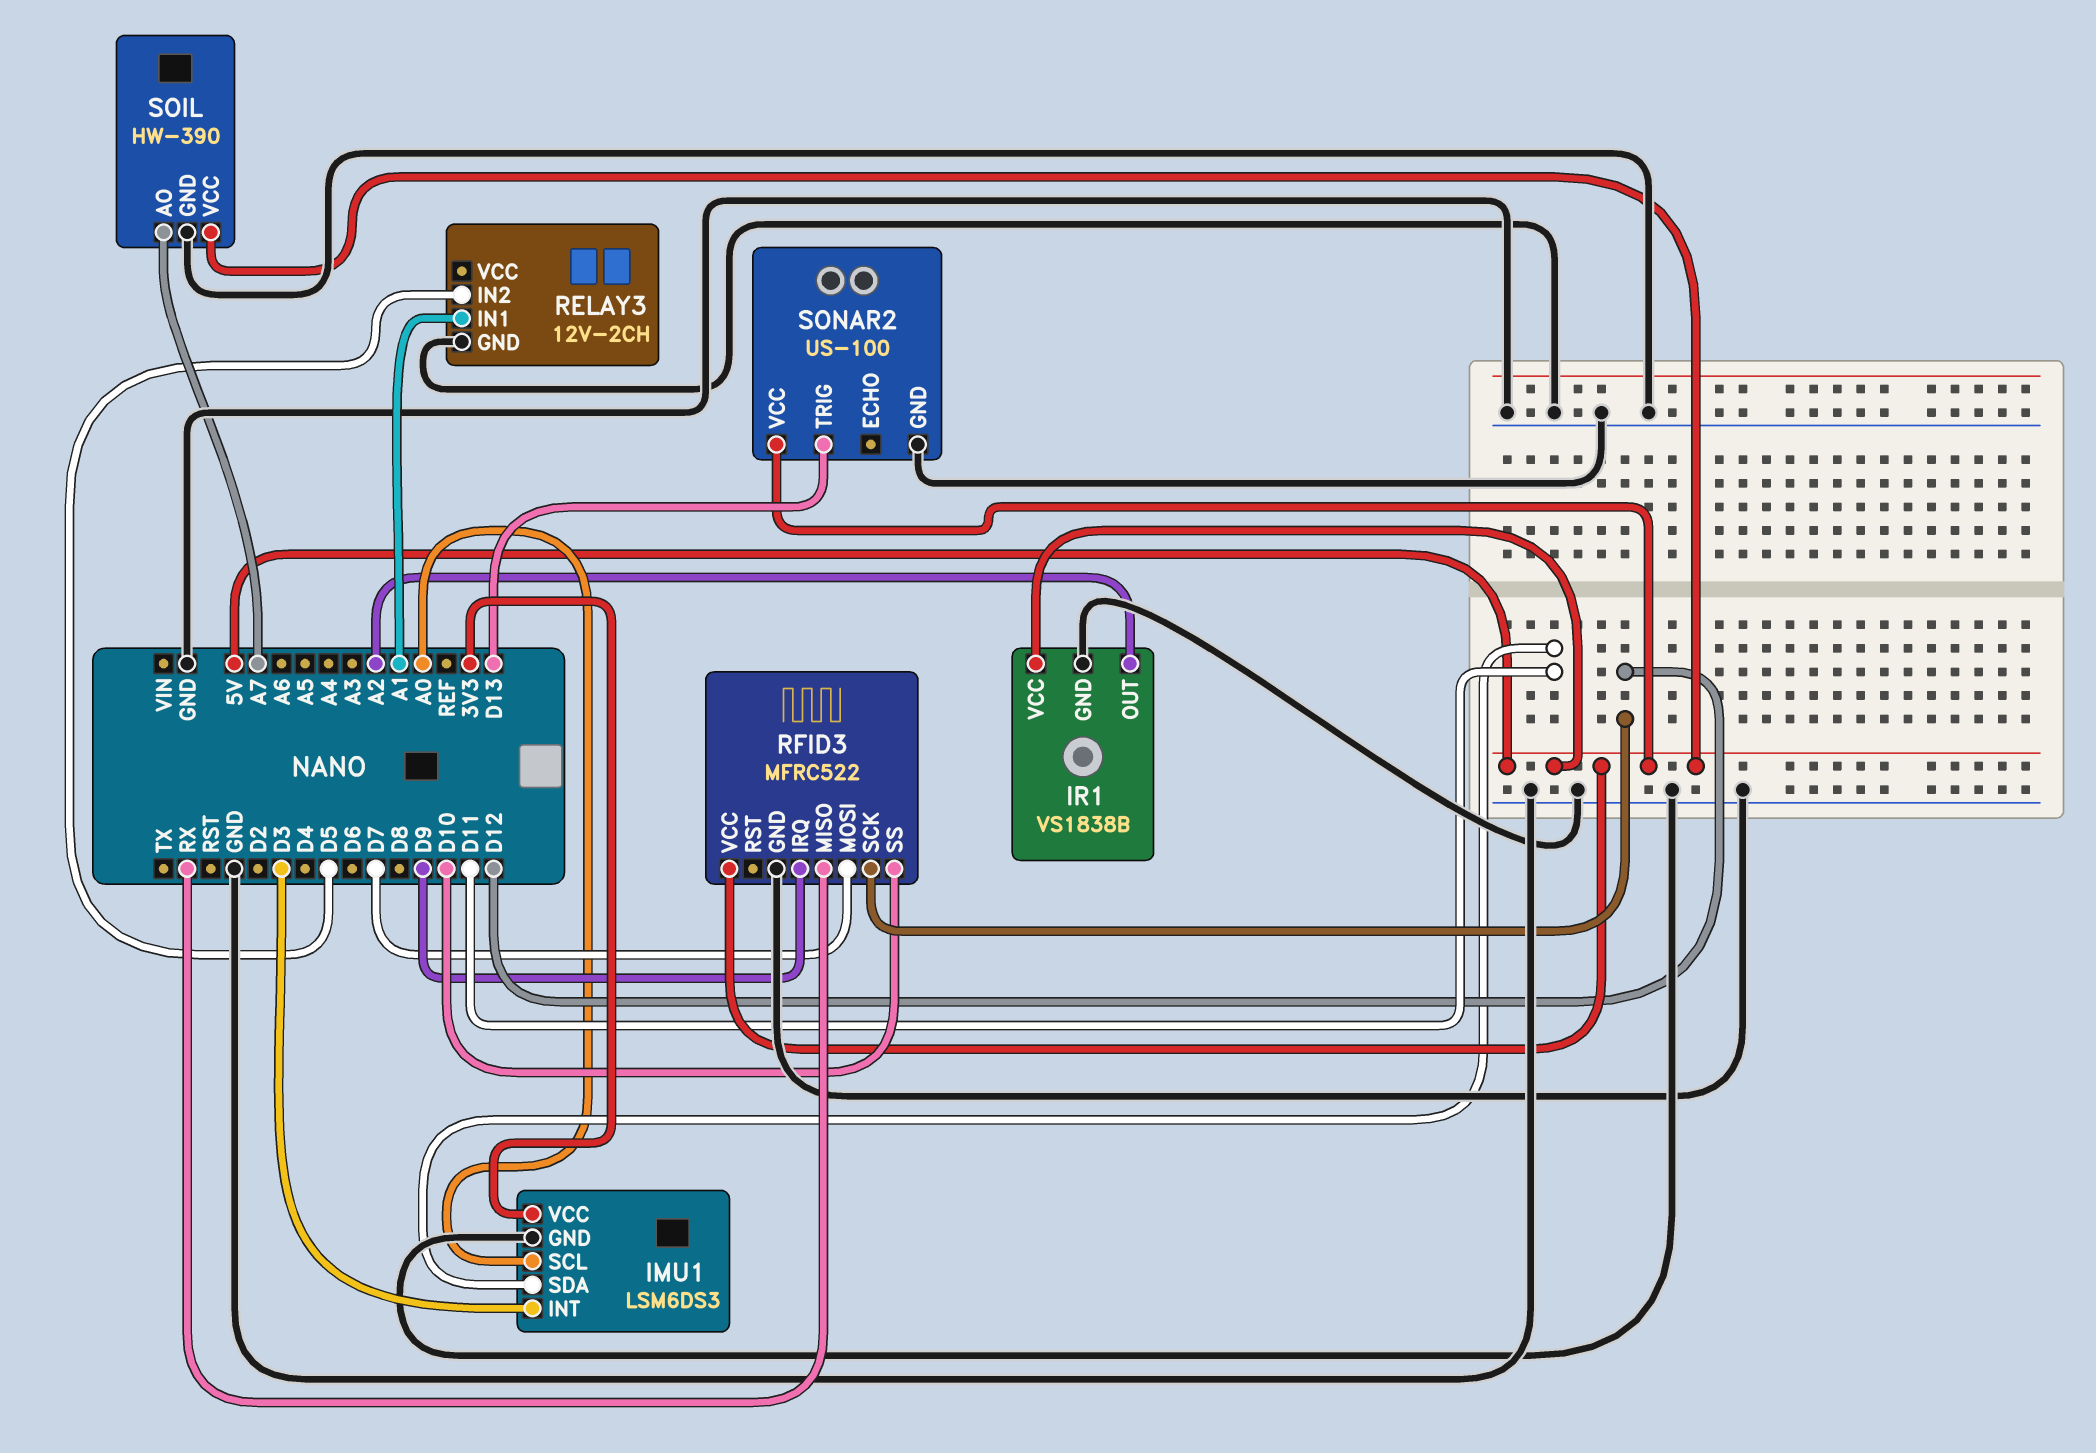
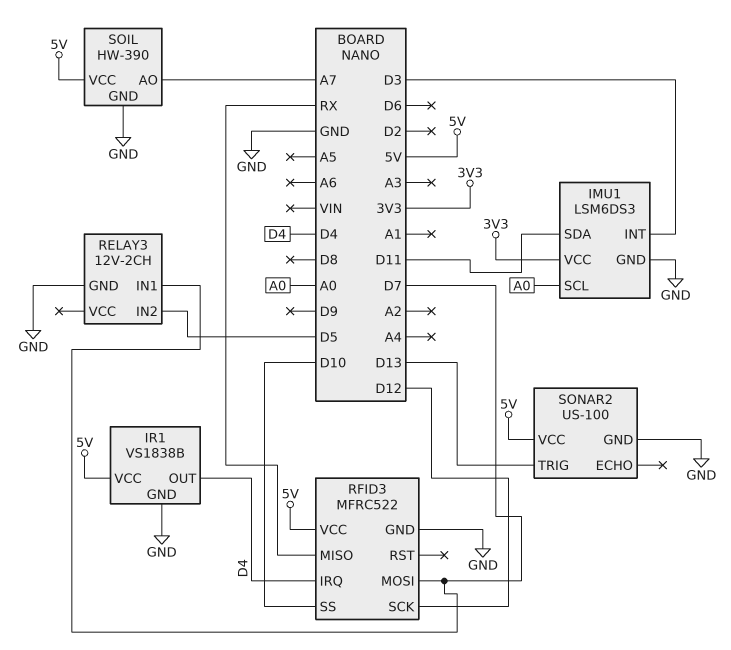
IR1 pin OUT: A2 -> D4
RELAY3 pin IN1: A1 -> D7
RFID3 pin IRQ: D9 -> D4

